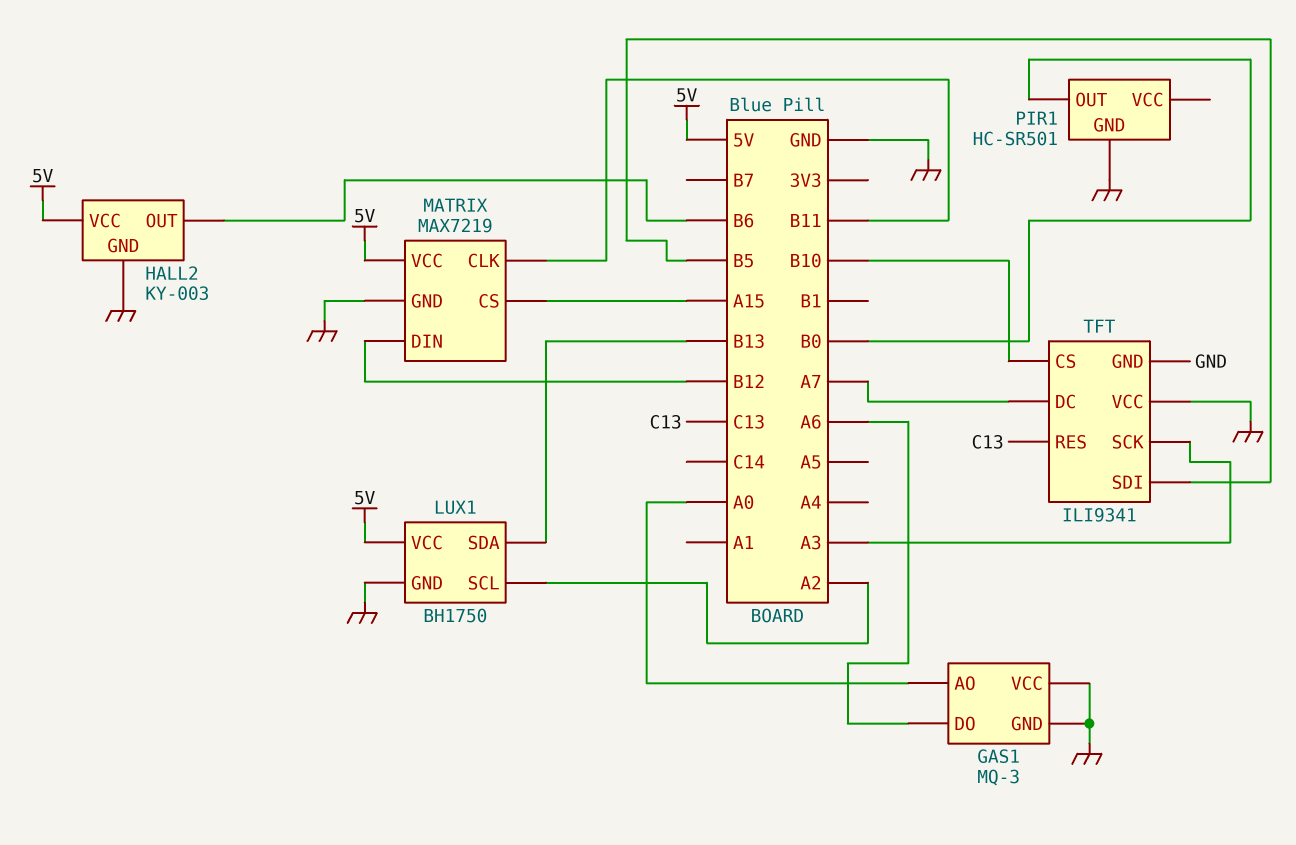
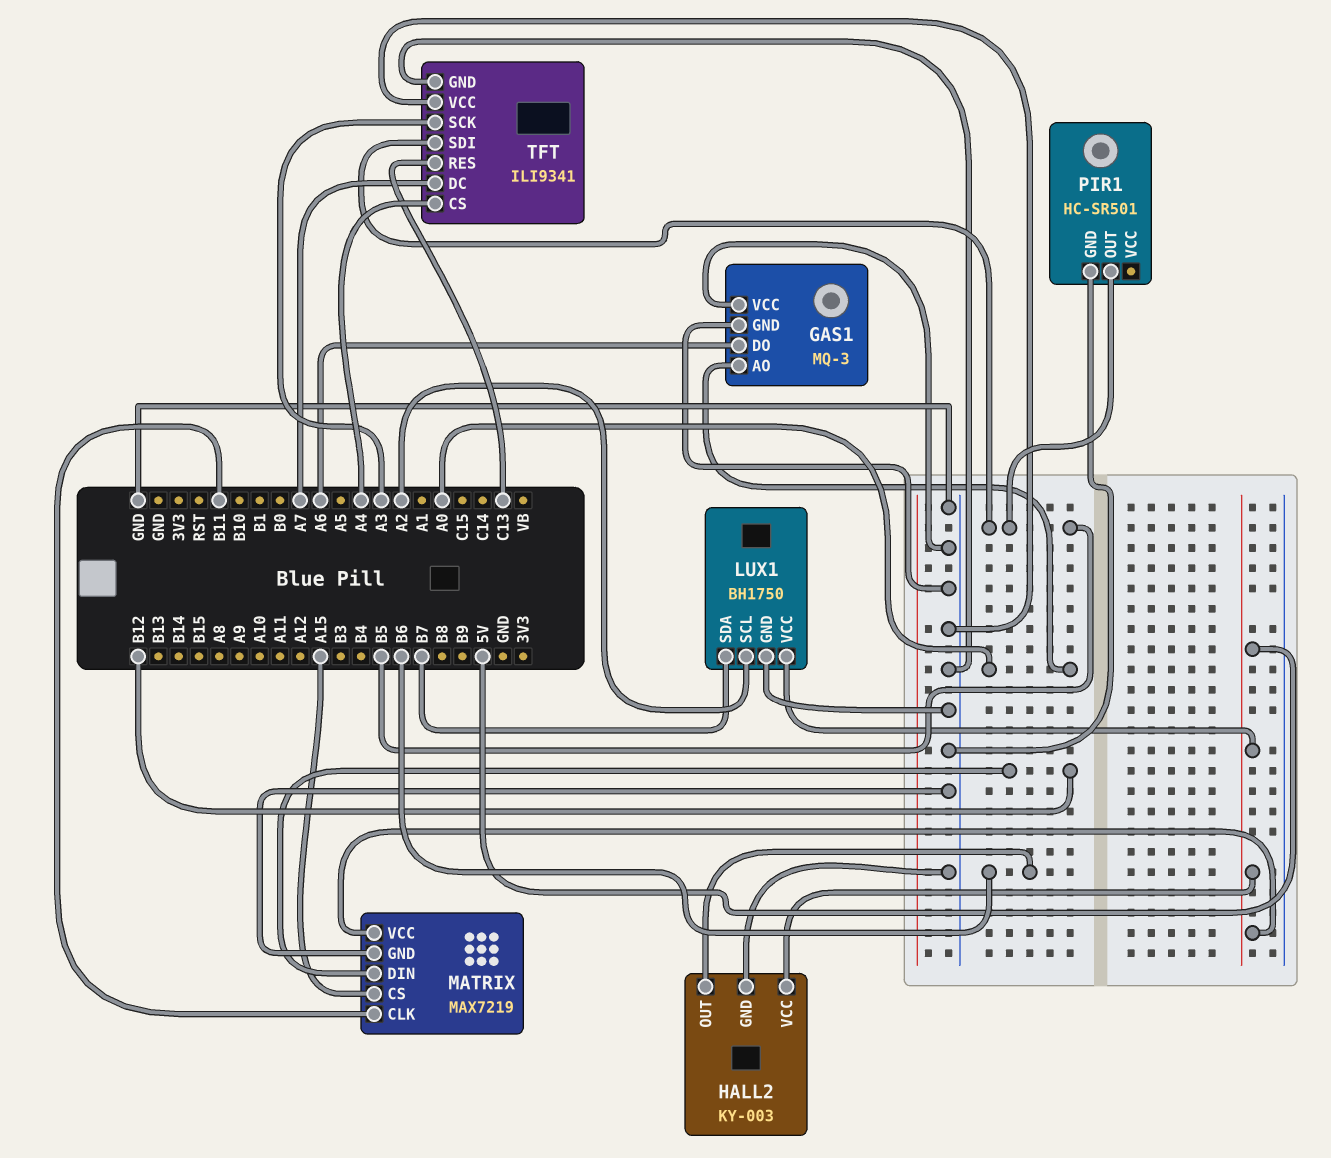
LUX1 pin SDA: B13 -> B7
PIR1 pin OUT: B0 -> B5
TFT pin CS: B10 -> A4

